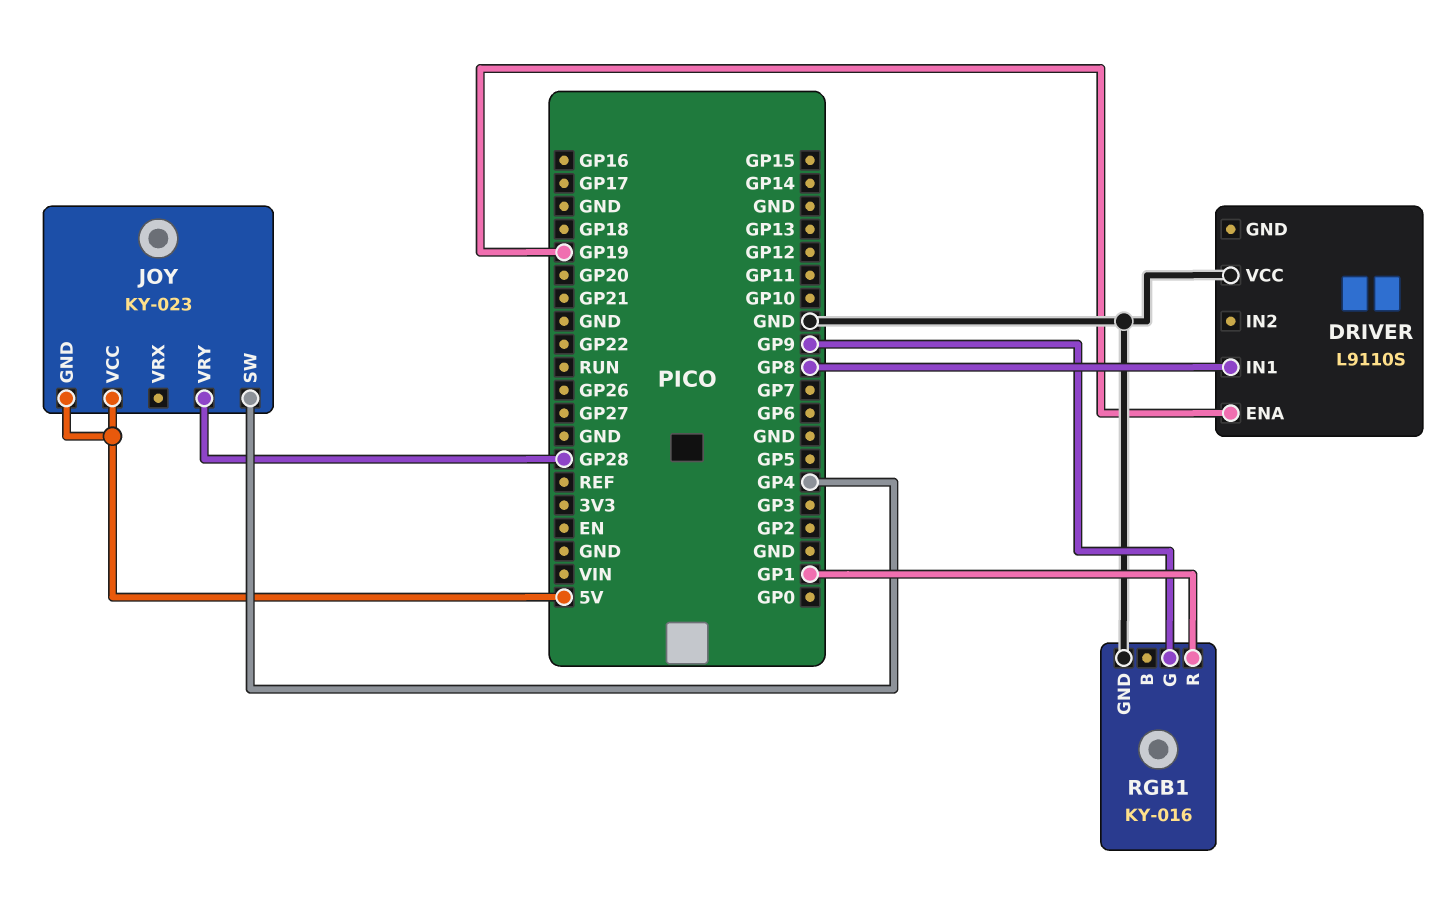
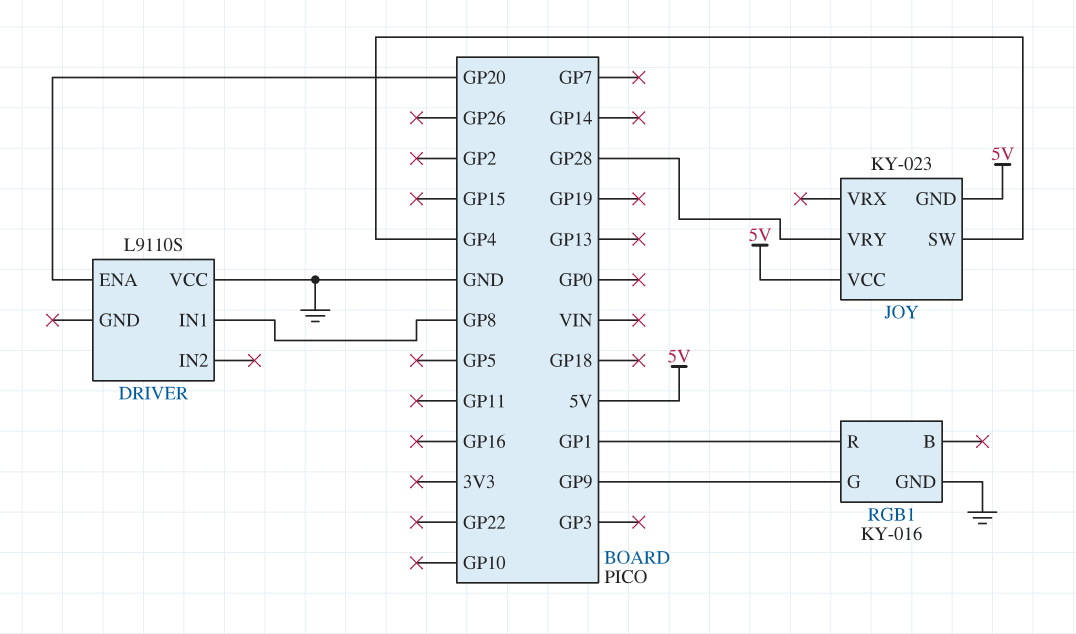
DRIVER pin ENA: GP19 -> GP20

